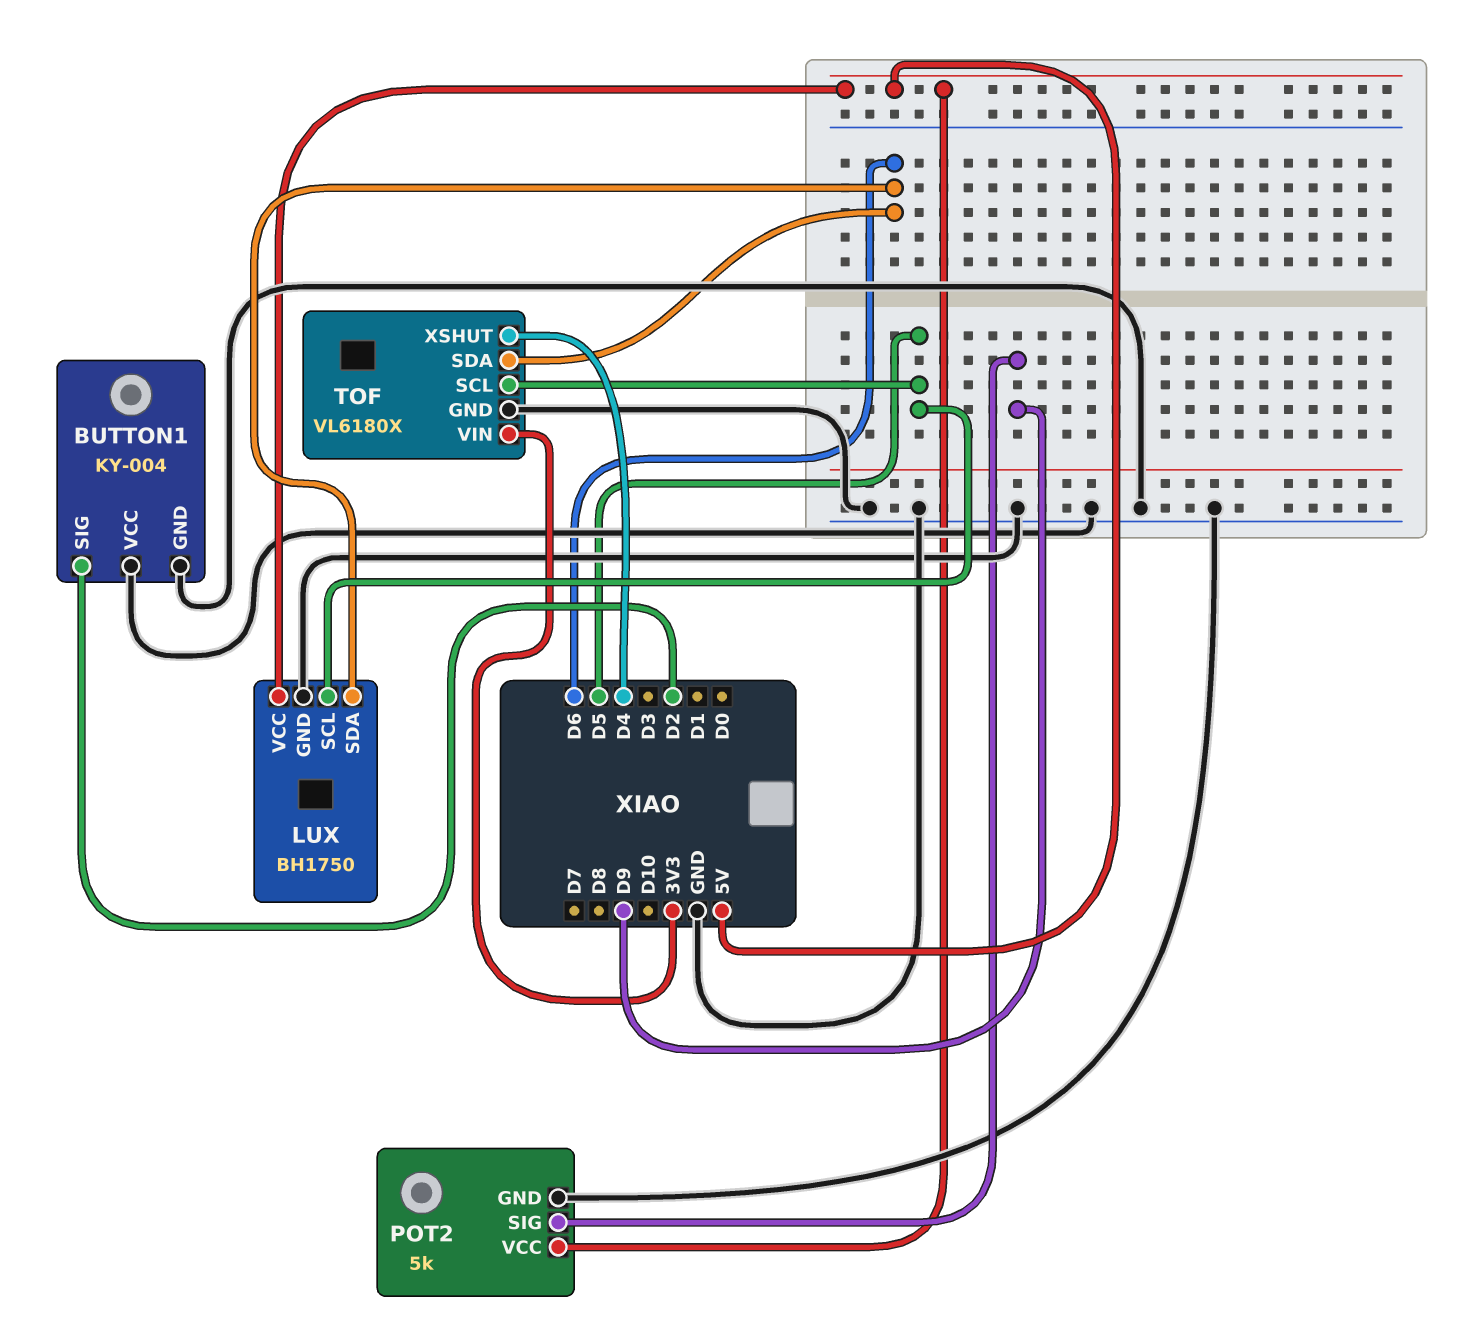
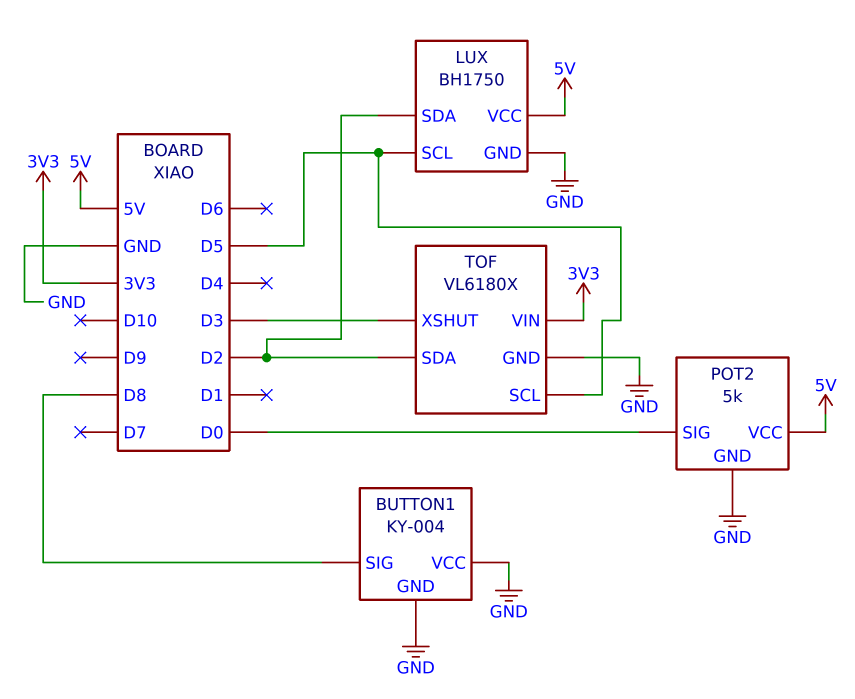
BUTTON1 pin SIG: D2 -> D8
LUX pin SDA: D6 -> D2
POT2 pin SIG: D9 -> D0
TOF pin SDA: D6 -> D2
TOF pin XSHUT: D4 -> D3

